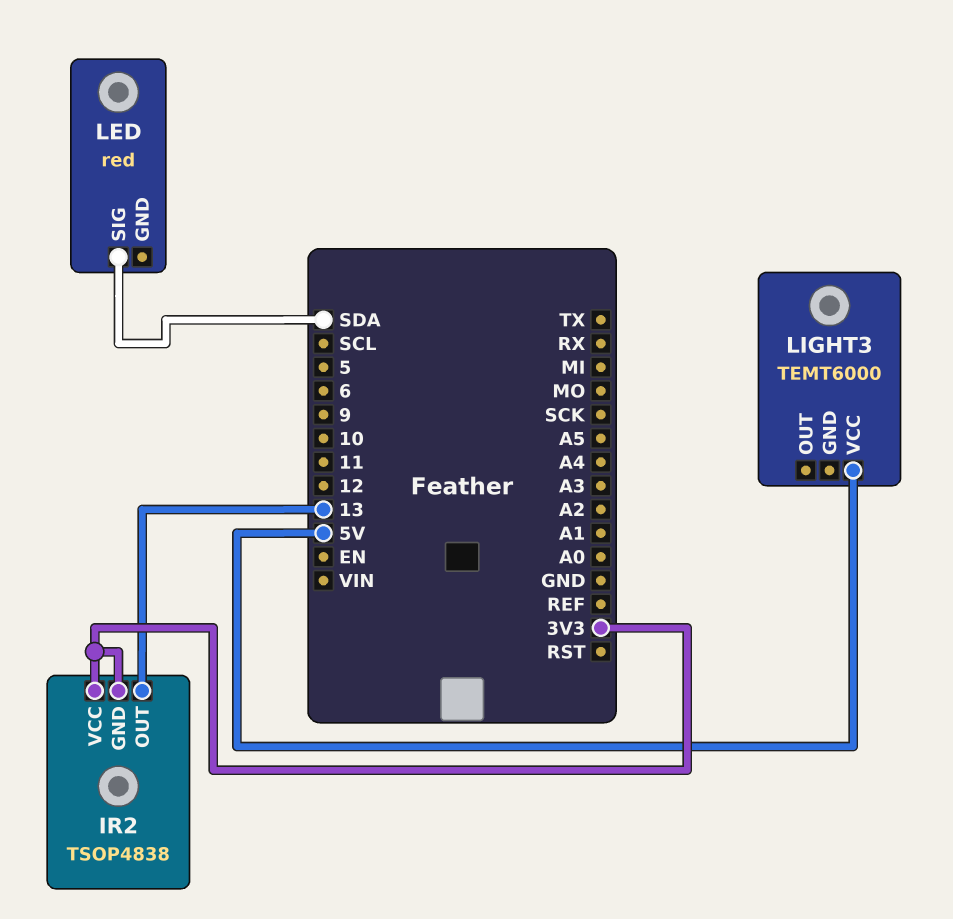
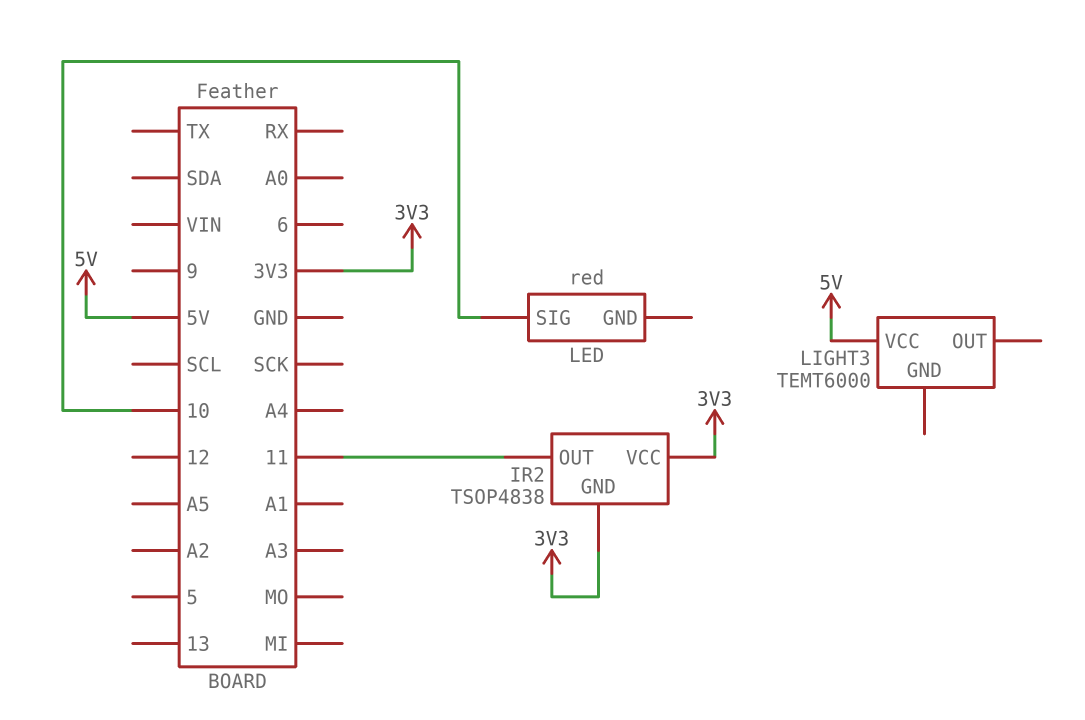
IR2 pin OUT: 13 -> 11
LED pin SIG: SDA -> 10

